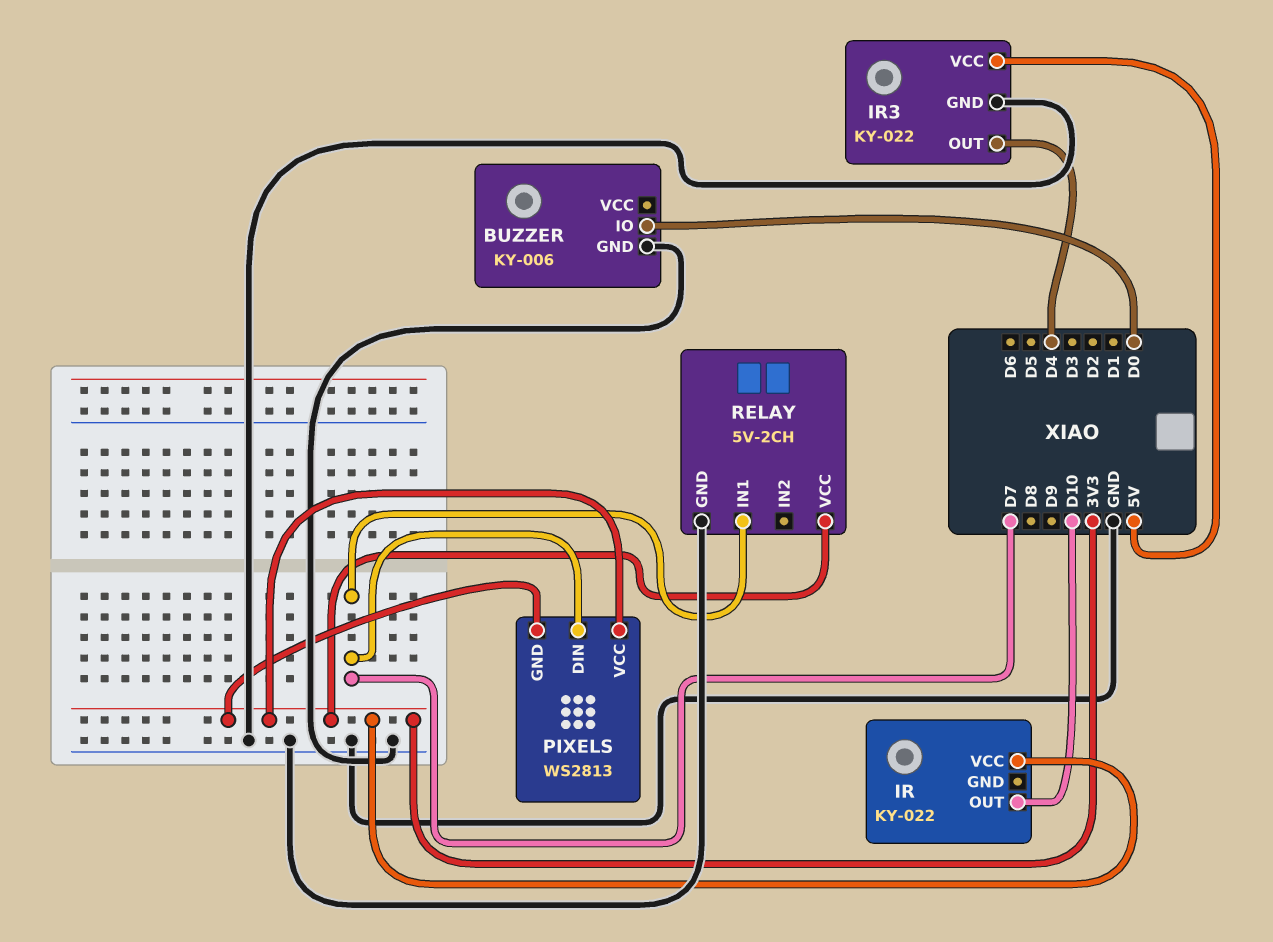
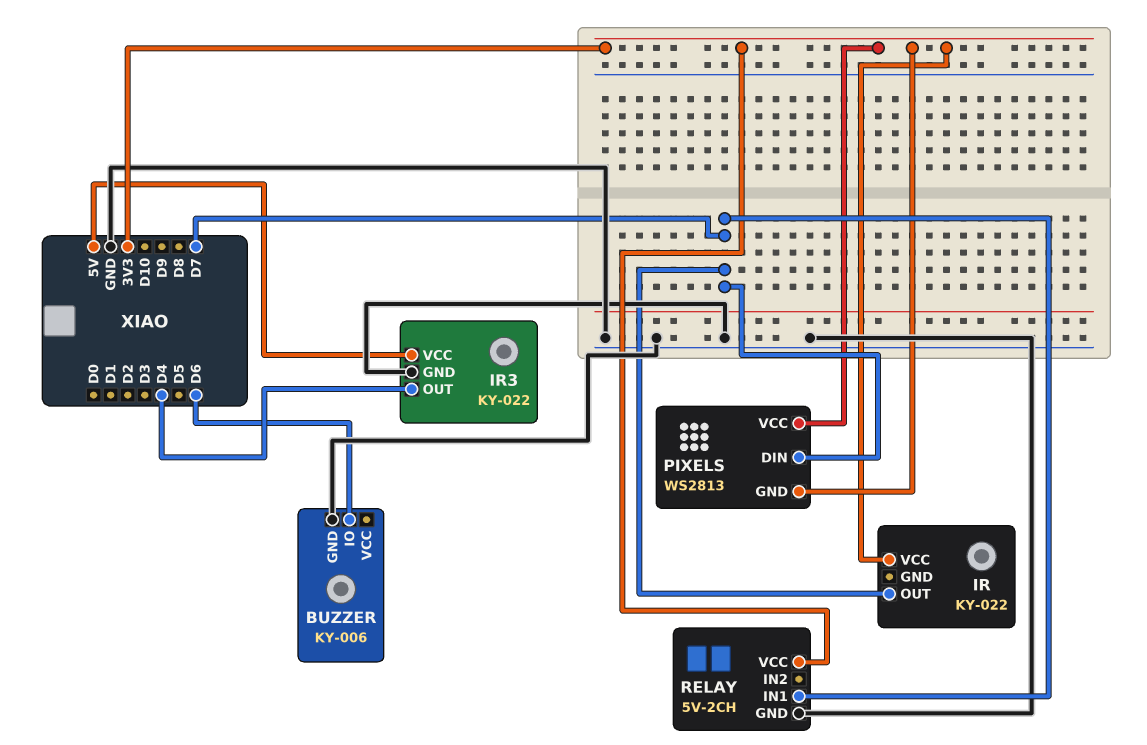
BUZZER pin IO: D0 -> D6
IR pin OUT: D10 -> D7

